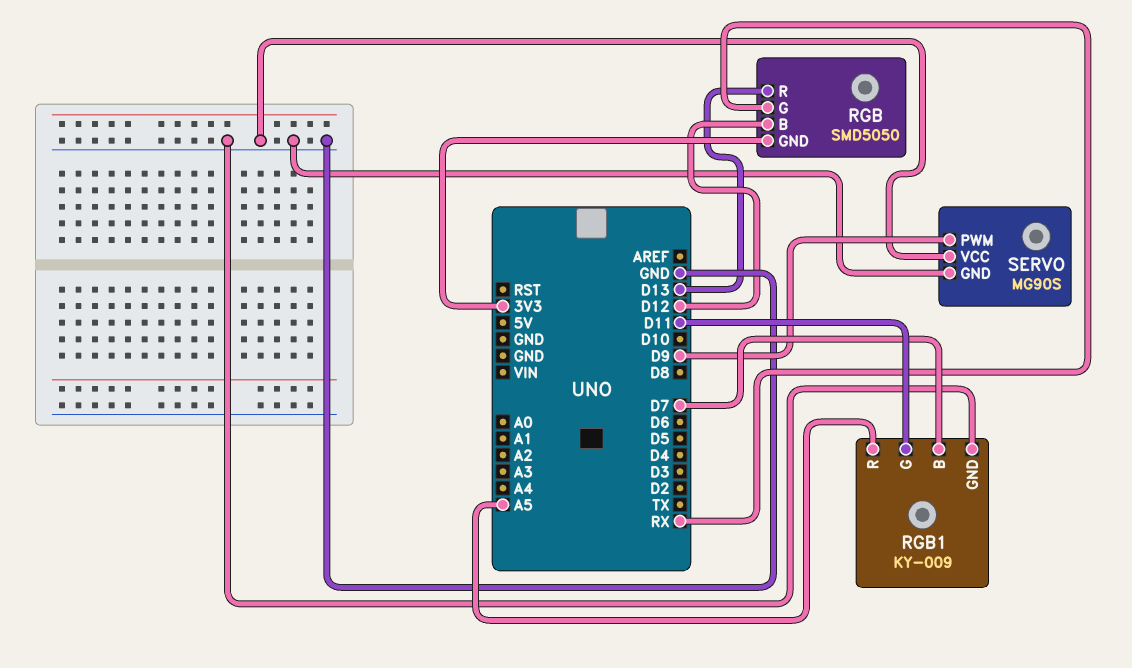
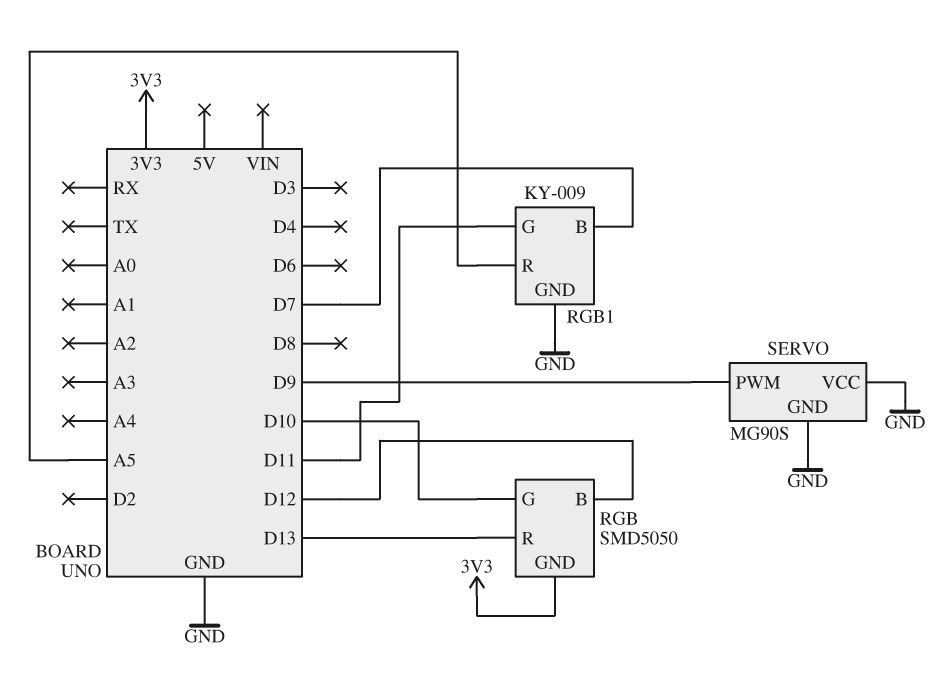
RGB pin G: RX -> D10

